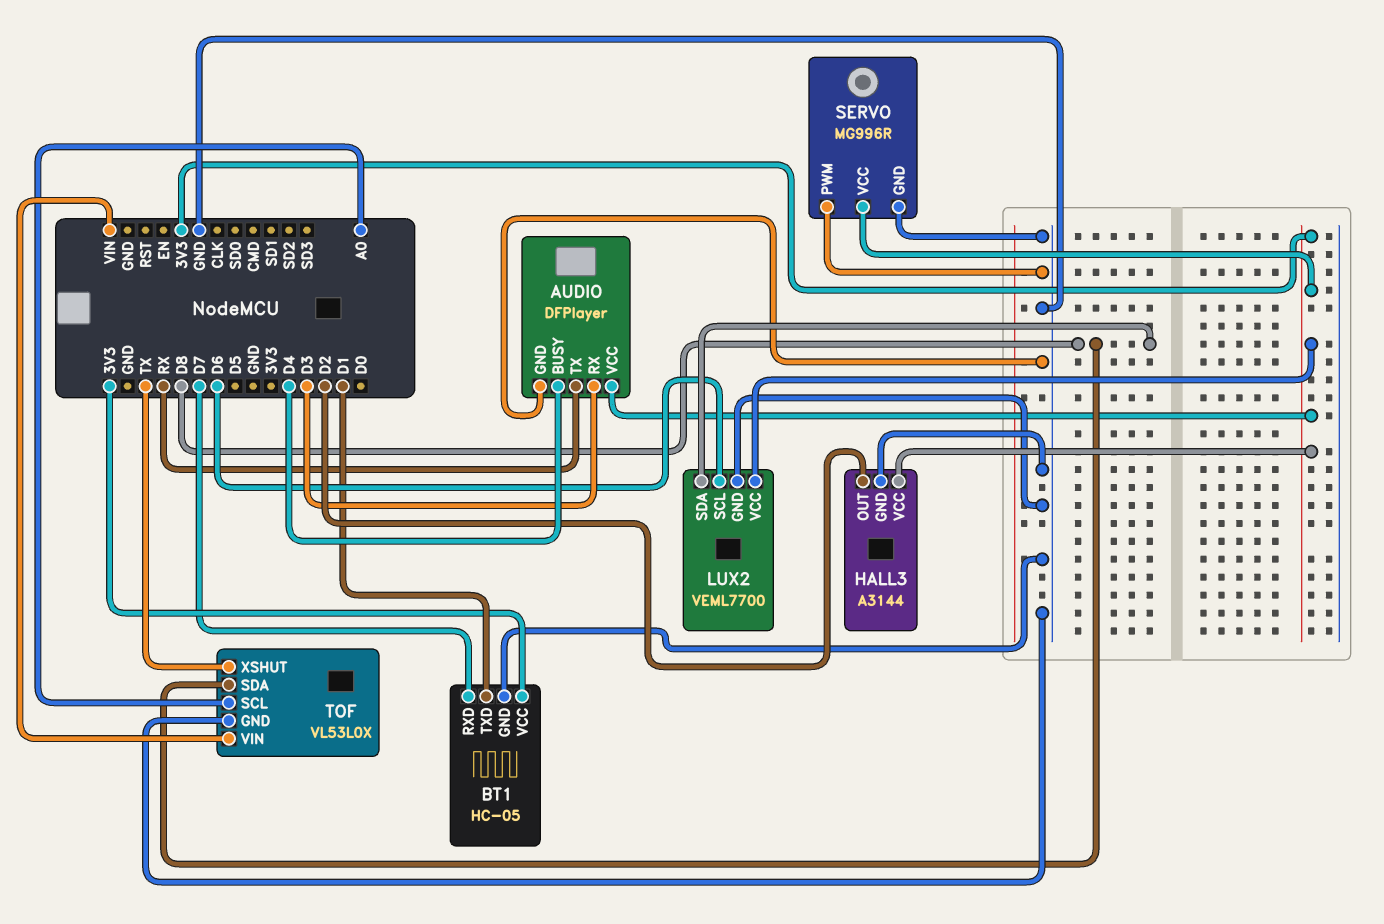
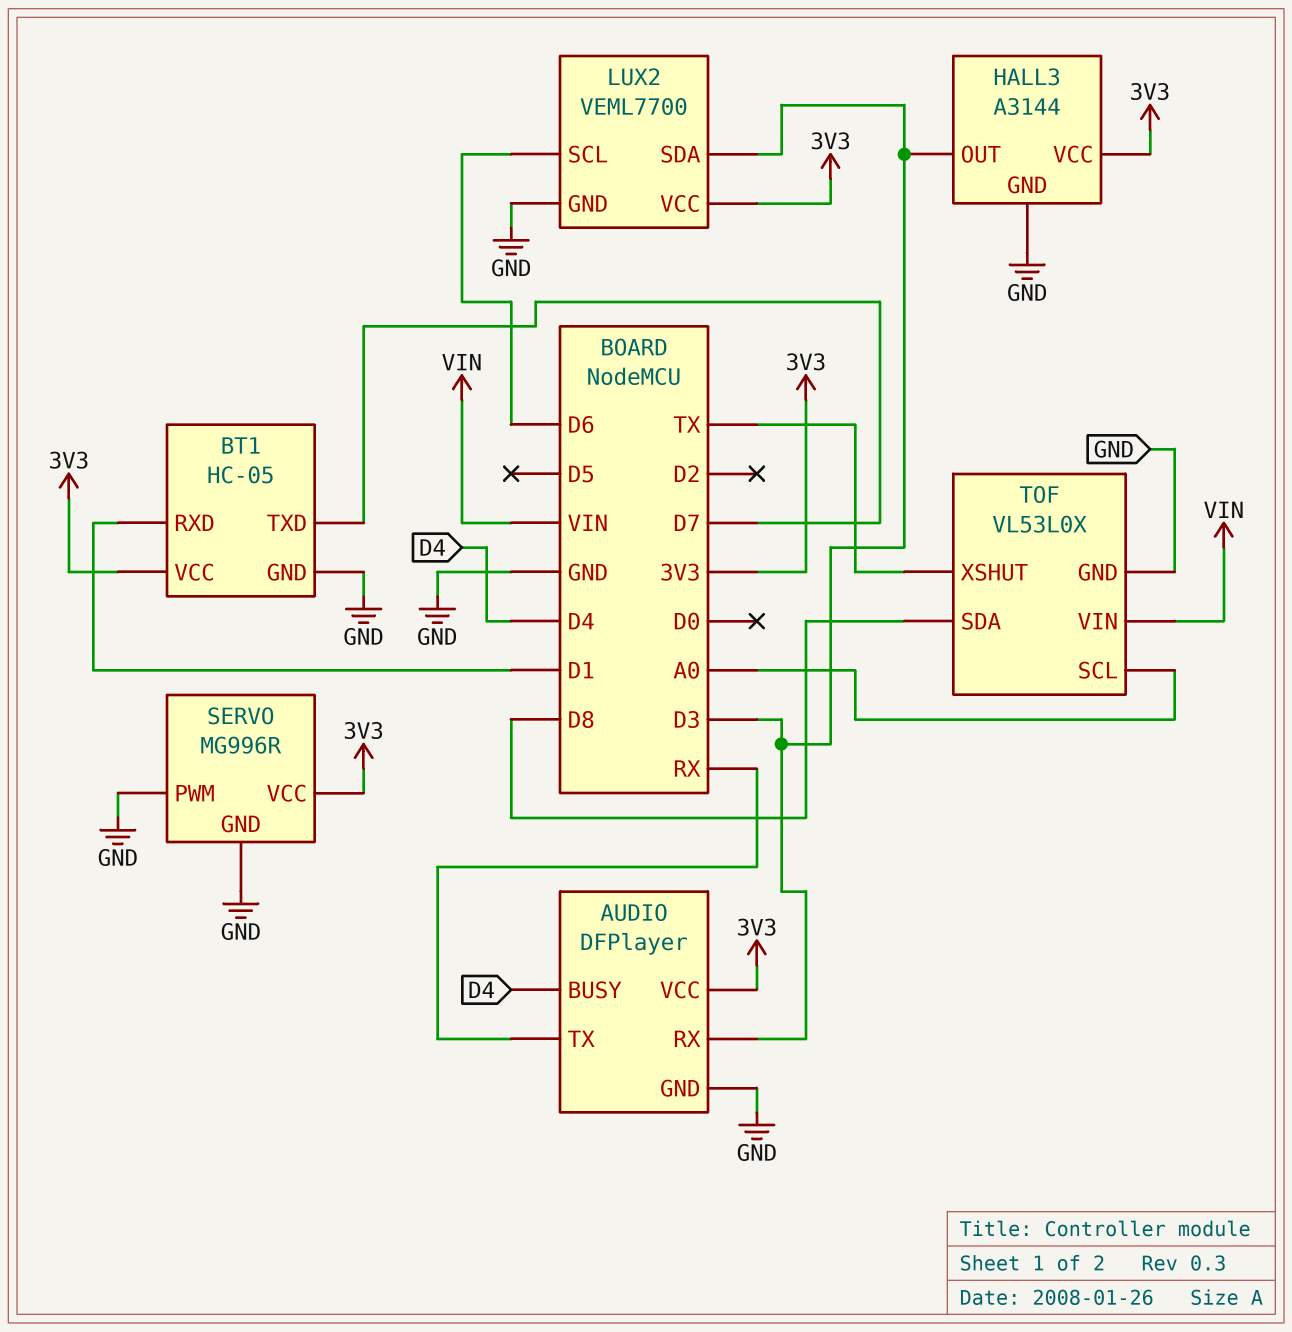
BT1 pin RXD: D7 -> D1
BT1 pin TXD: D1 -> D7
HALL3 pin OUT: D2 -> D3
LUX2 pin SDA: D8 -> D3

